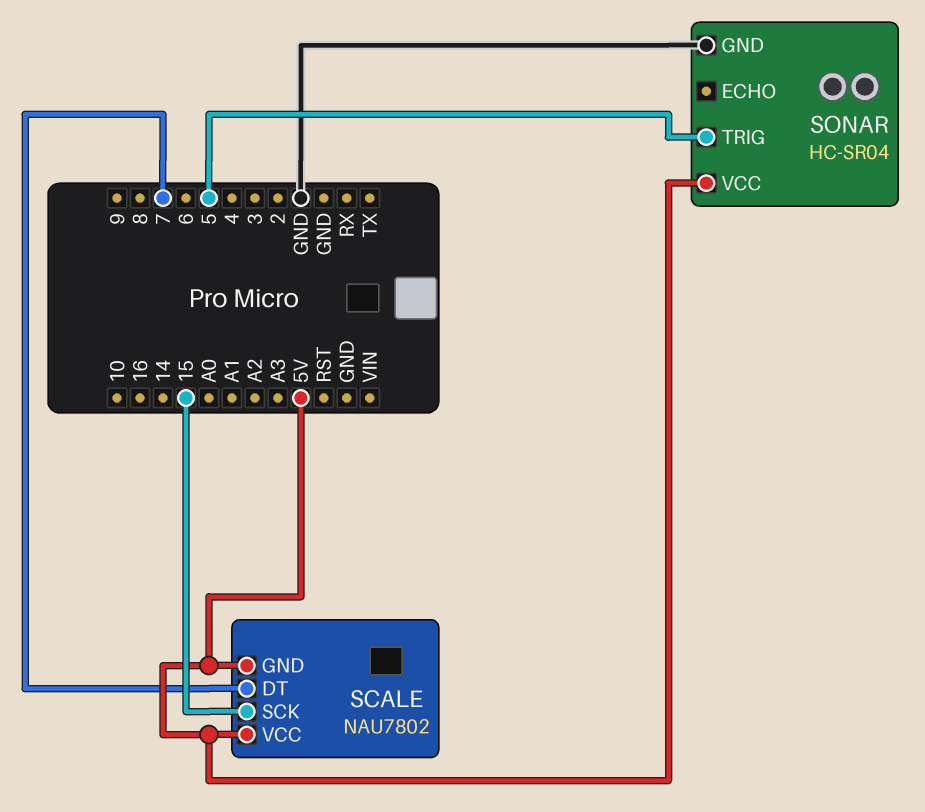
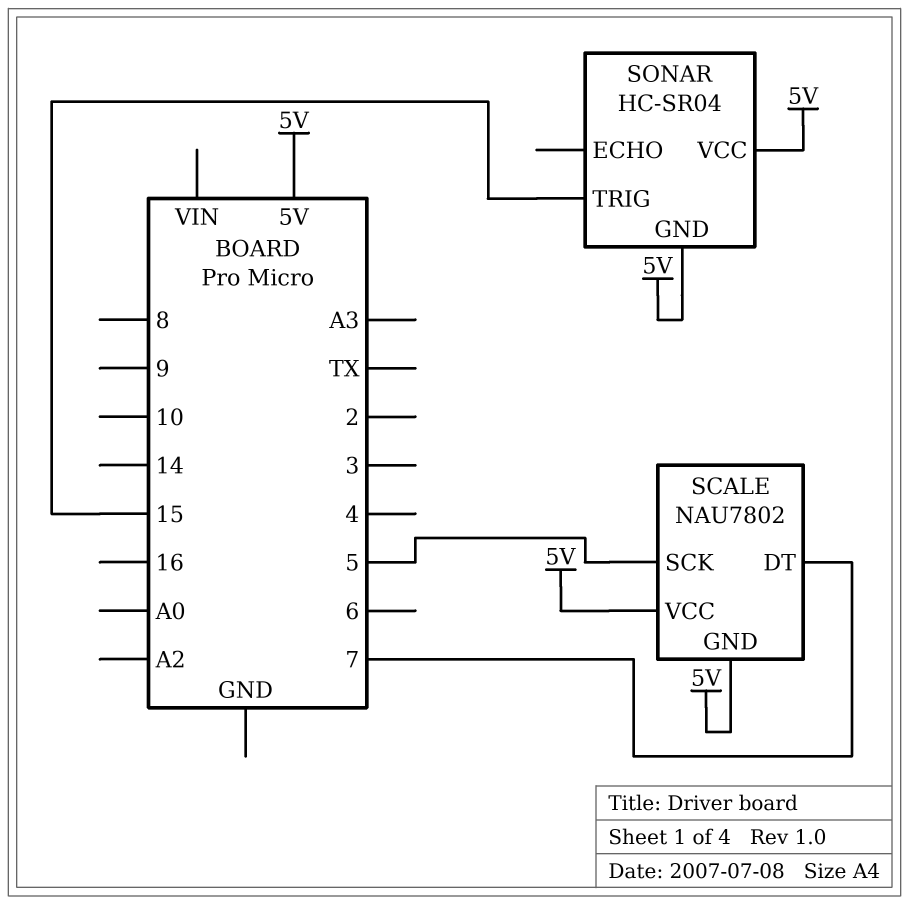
SCALE pin SCK: 15 -> 5
SONAR pin GND: GND -> 5V
SONAR pin TRIG: 5 -> 15

